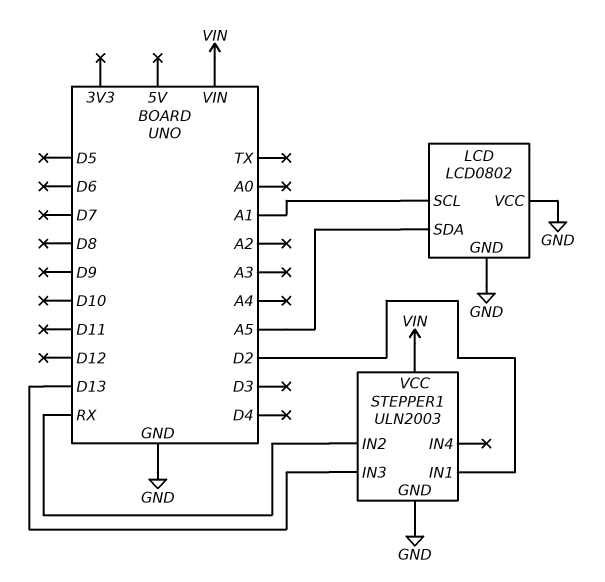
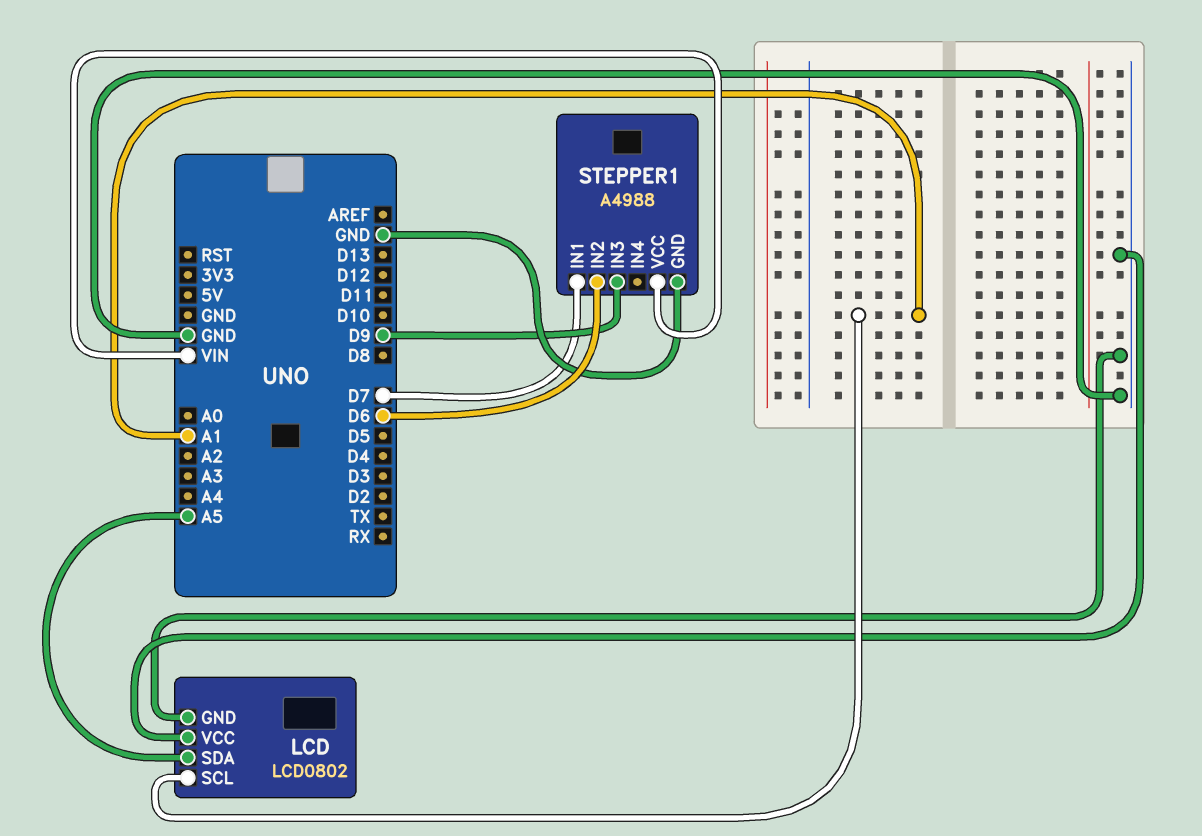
STEPPER1: ULN2003 -> A4988
STEPPER1 pin IN1: D2 -> D7
STEPPER1 pin IN2: RX -> D6
STEPPER1 pin IN3: D13 -> D9

